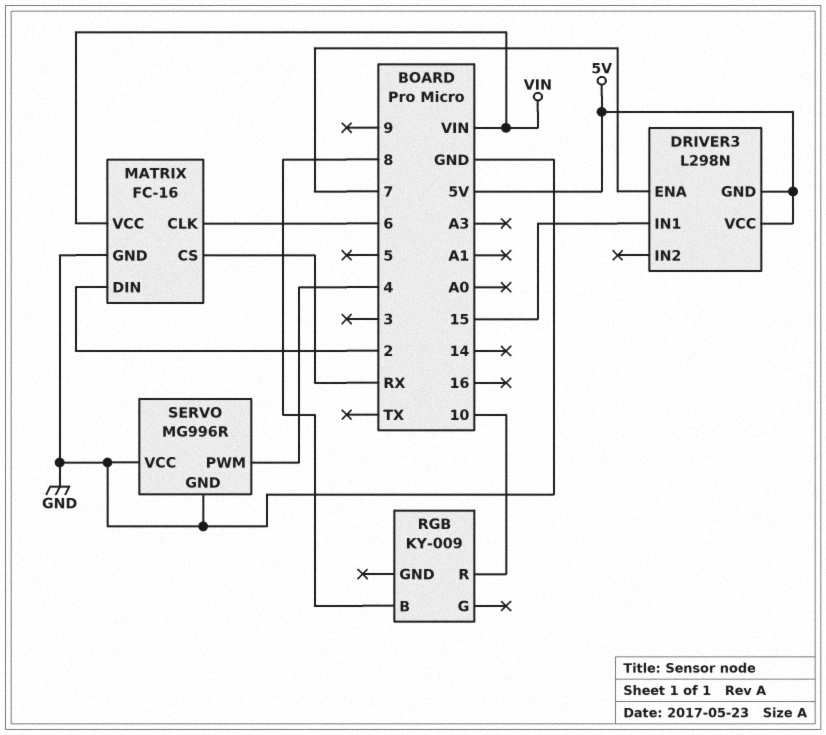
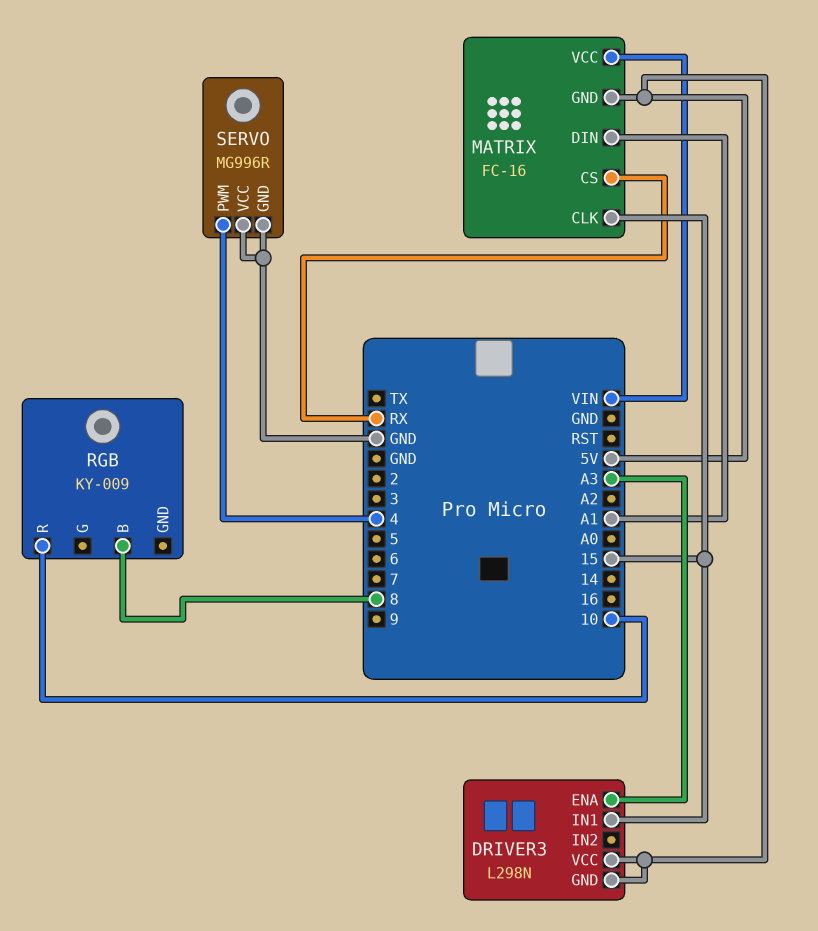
DRIVER3 pin ENA: 7 -> A3
MATRIX pin CLK: 6 -> 15
MATRIX pin DIN: 2 -> A1
MATRIX pin GND: GND -> 5V

